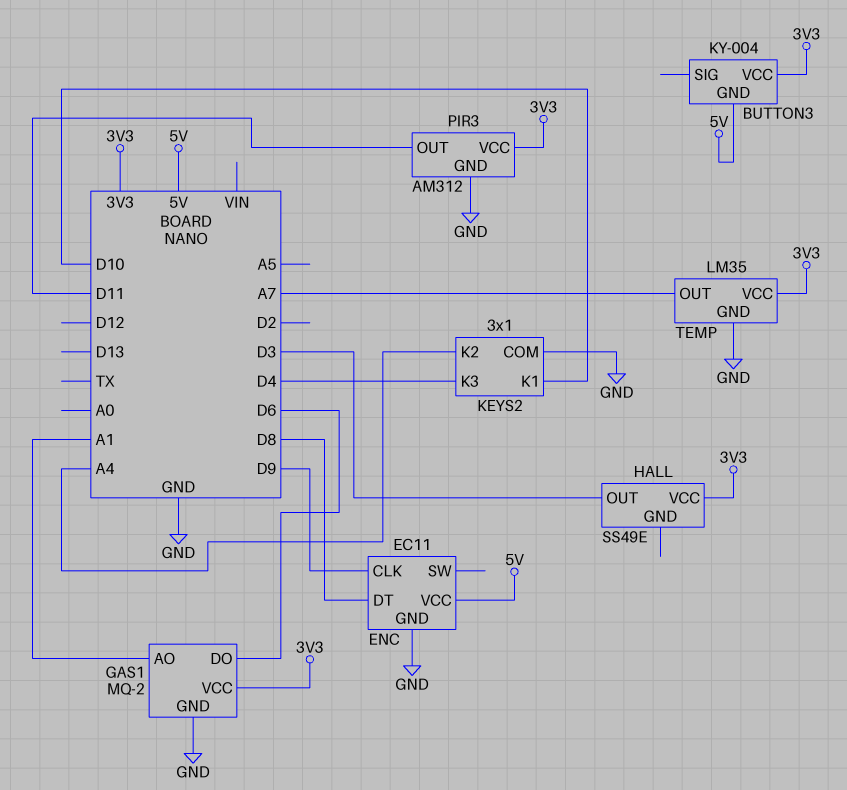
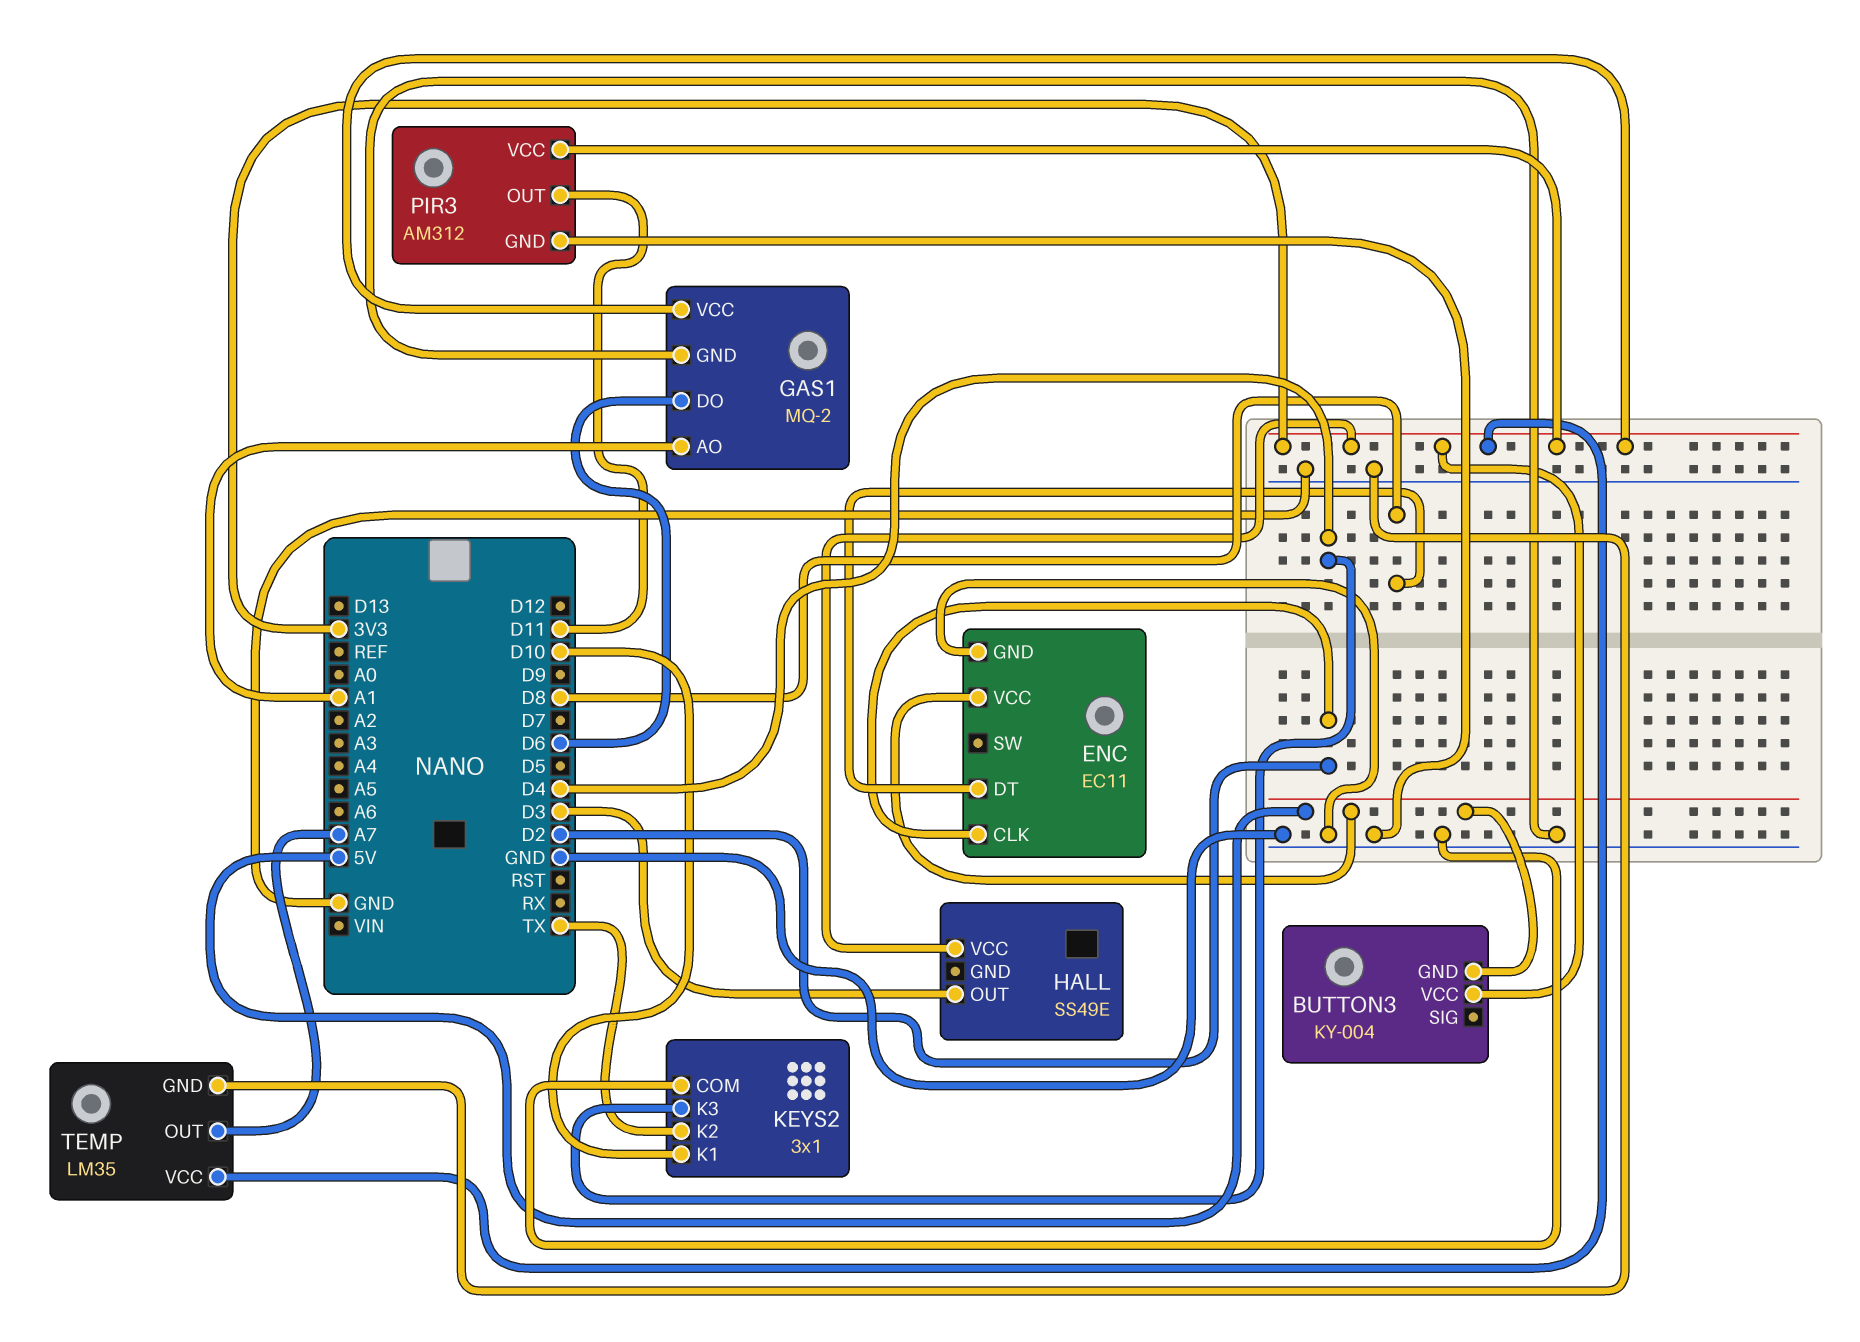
ENC pin CLK: D9 -> D2
KEYS2 pin K2: A4 -> TX

